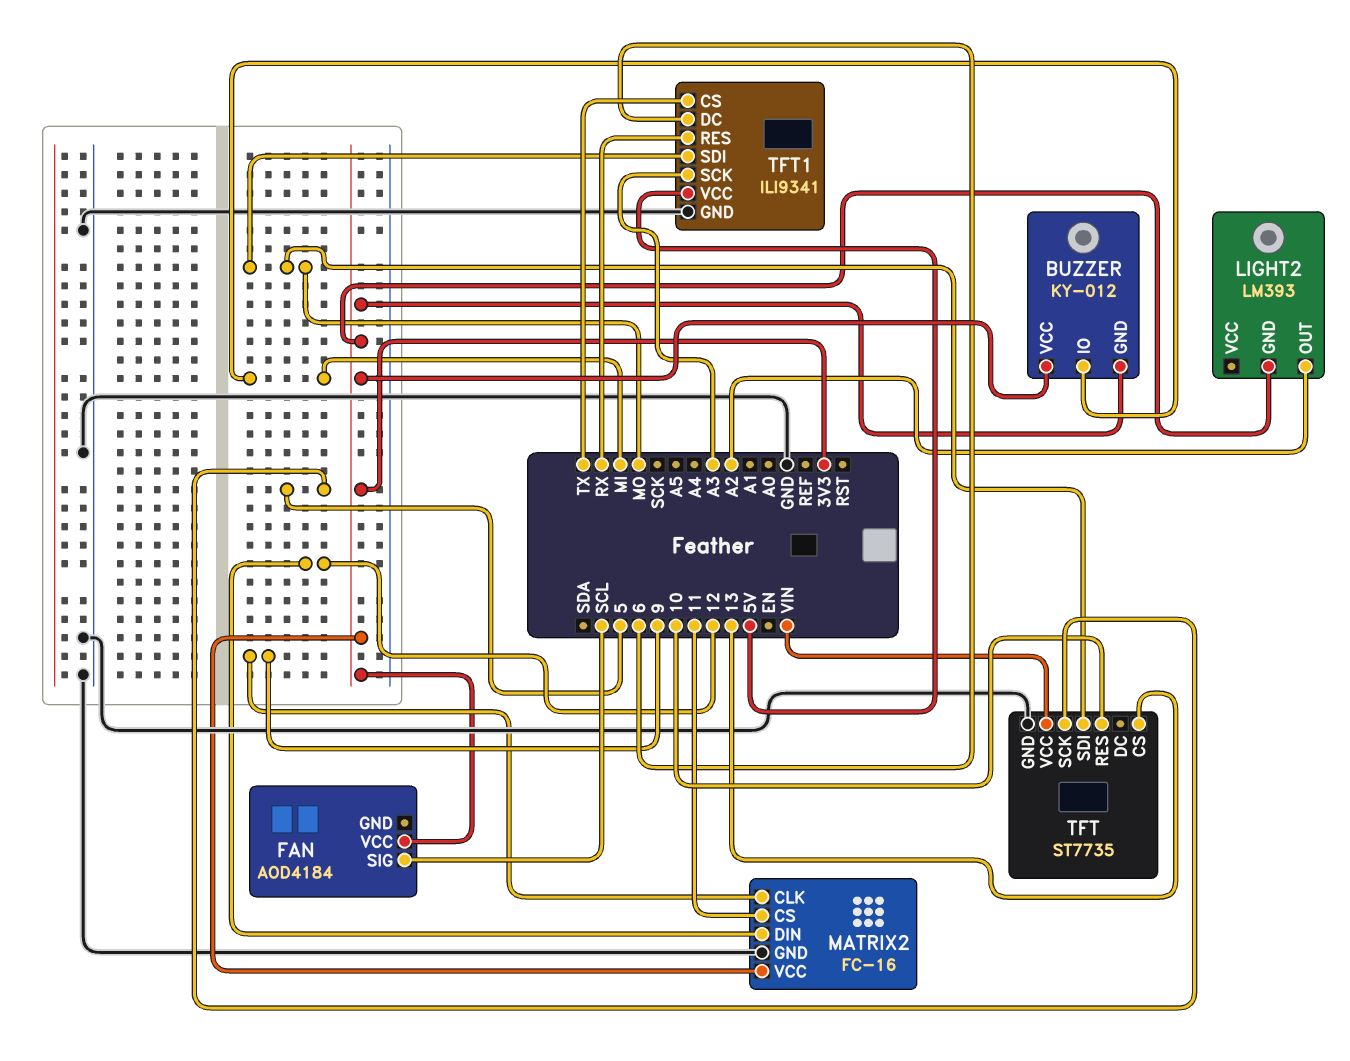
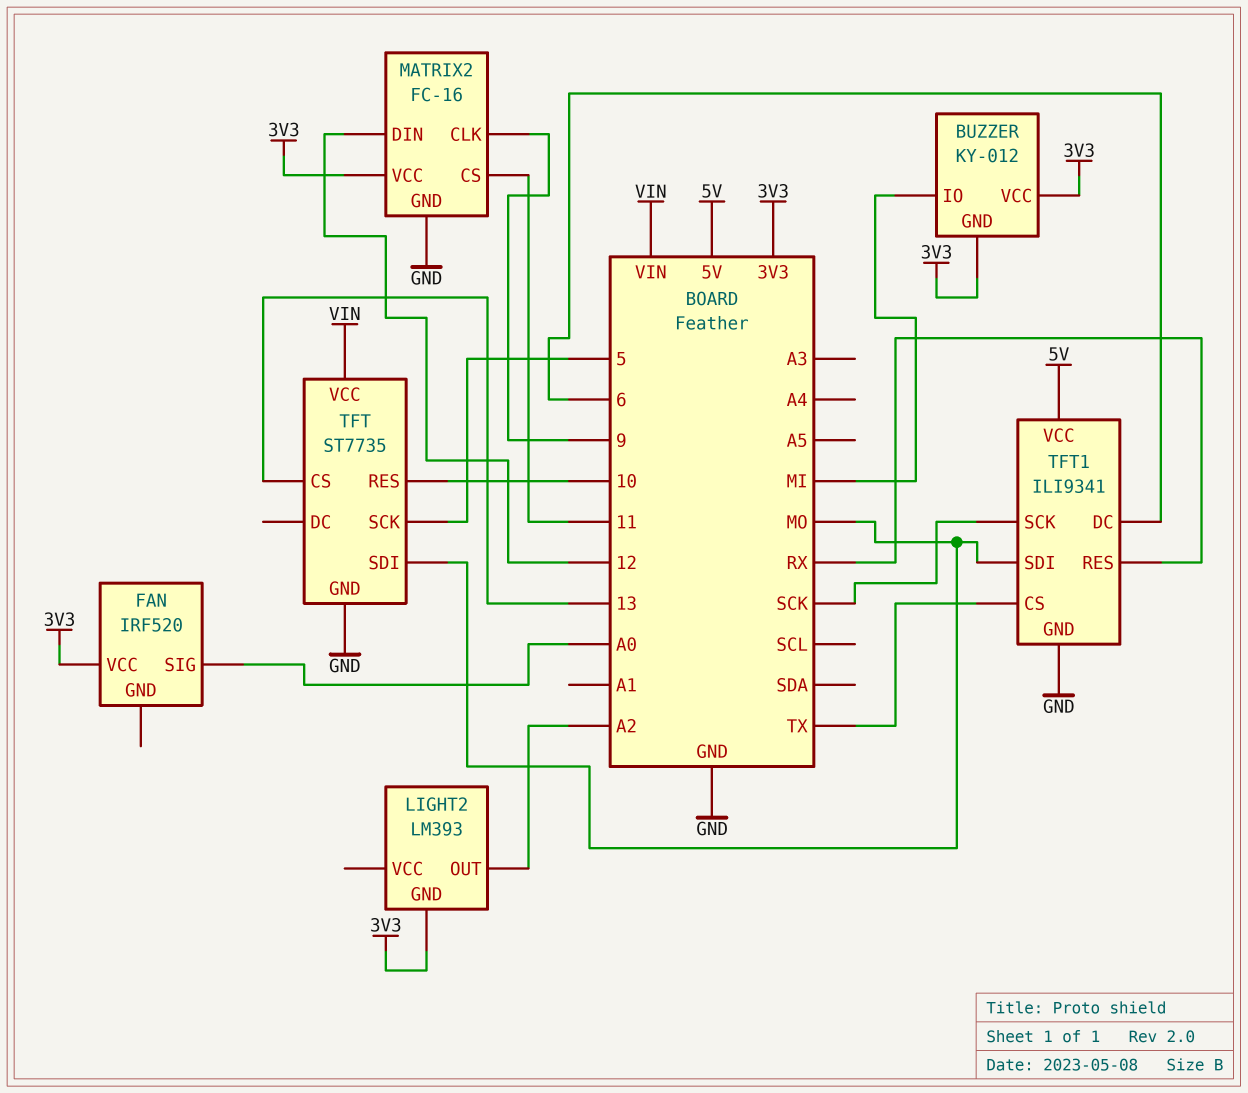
FAN: AOD4184 -> IRF520
FAN pin SIG: SCL -> A0
TFT1 pin SCK: A3 -> SCK

